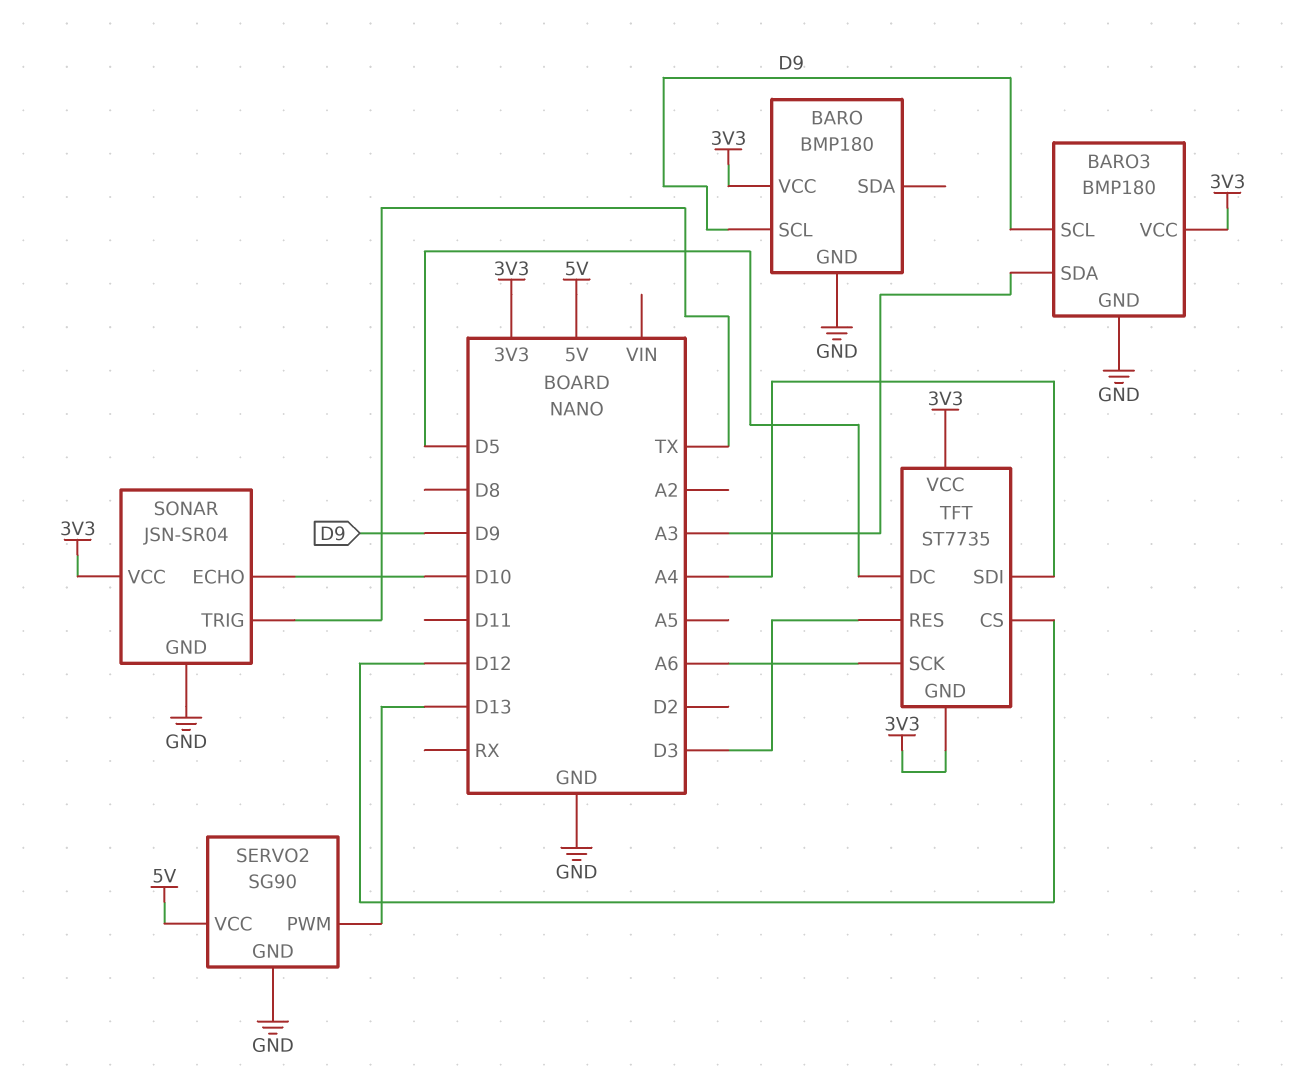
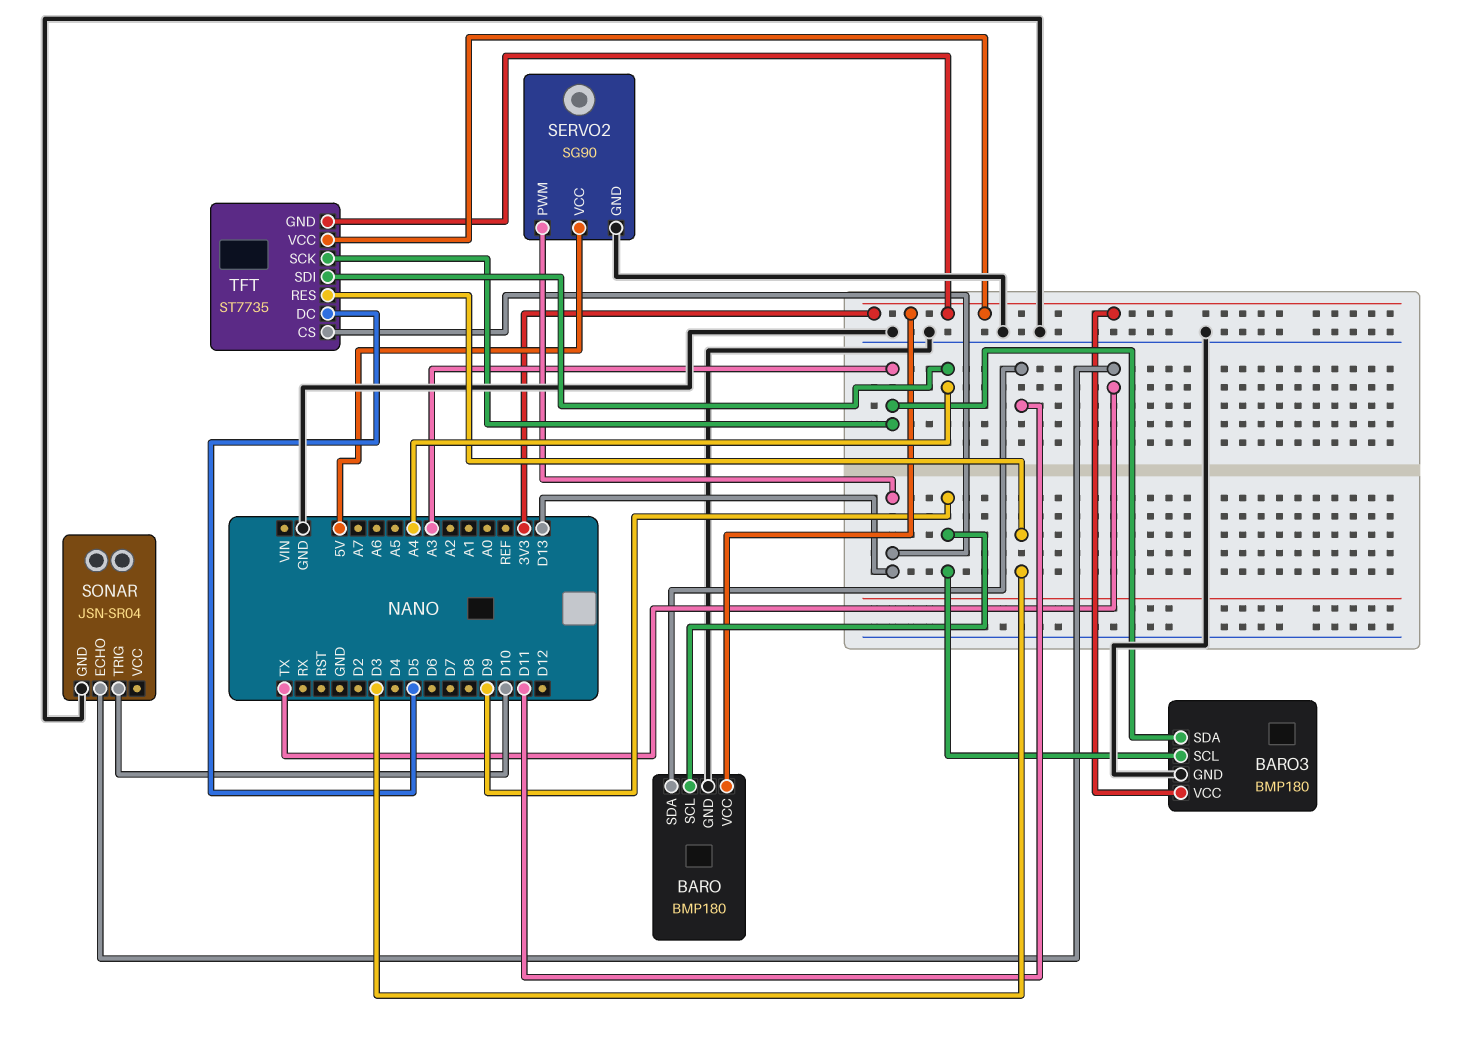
BARO pin SDA: none -> D11
SONAR pin ECHO: D10 -> TX
SONAR pin TRIG: TX -> D10
SONAR pin VCC: 3V3 -> none
TFT pin CS: D12 -> D13
TFT pin SCK: A6 -> A3

